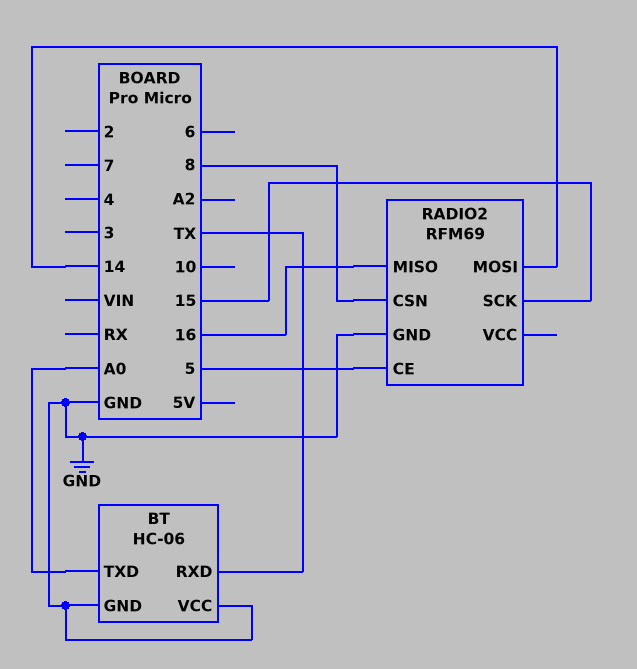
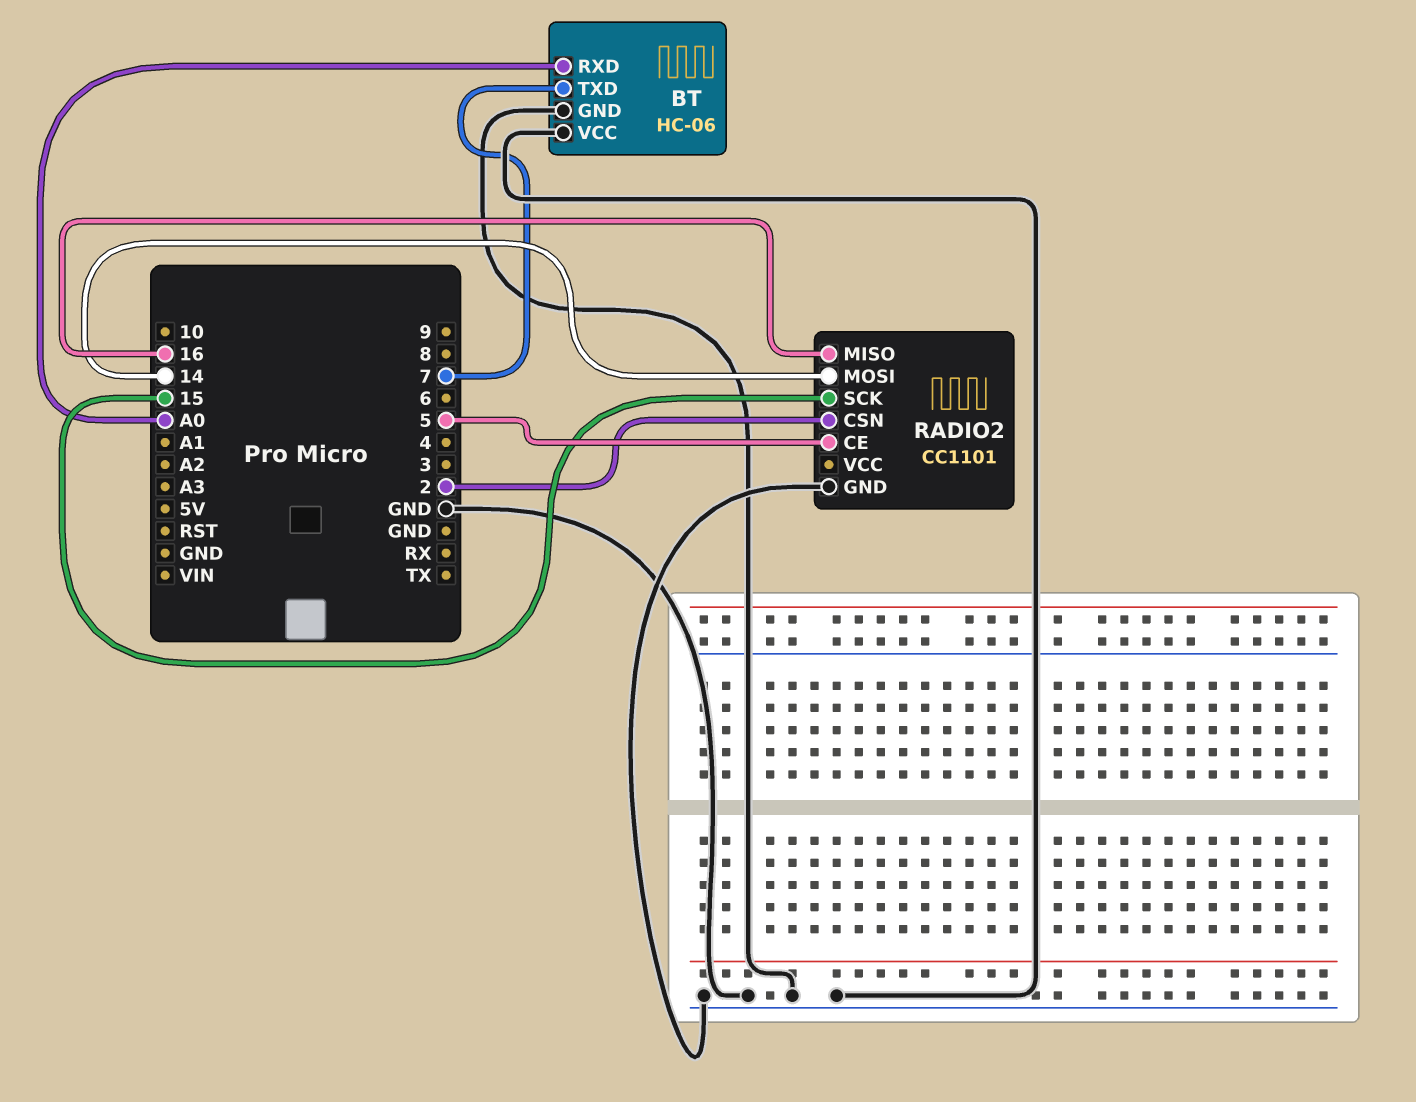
BT pin RXD: TX -> A0
BT pin TXD: A0 -> 7
RADIO2: RFM69 -> CC1101
RADIO2 pin CSN: 8 -> 2

